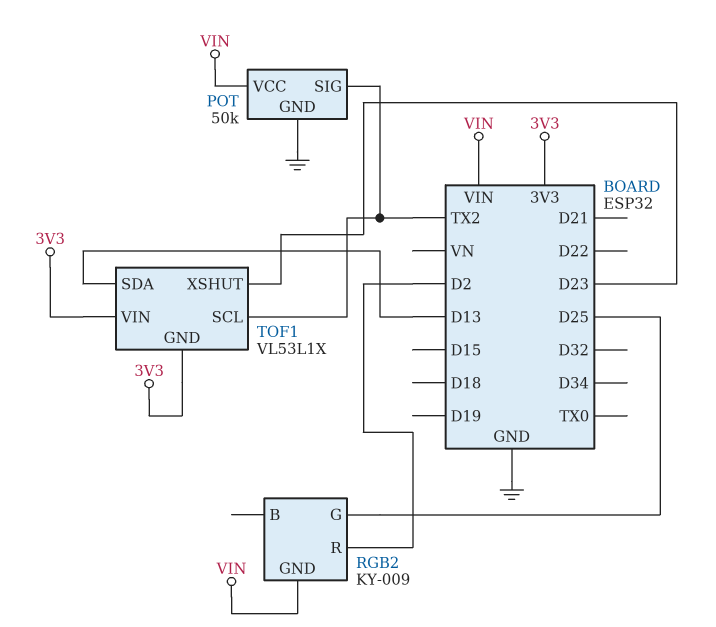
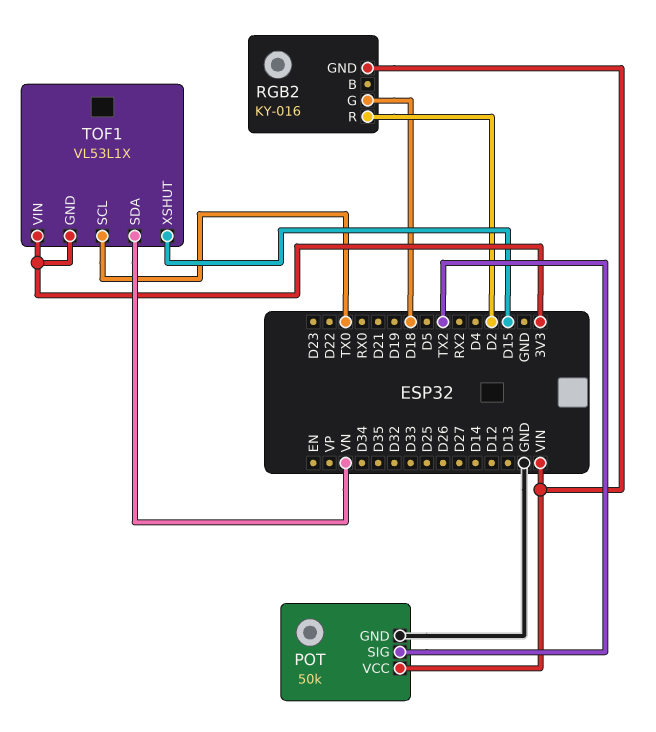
RGB2: KY-009 -> KY-016
RGB2 pin G: D25 -> D18
TOF1 pin SCL: TX2 -> TX0
TOF1 pin SDA: D13 -> VN
TOF1 pin XSHUT: D23 -> D15

